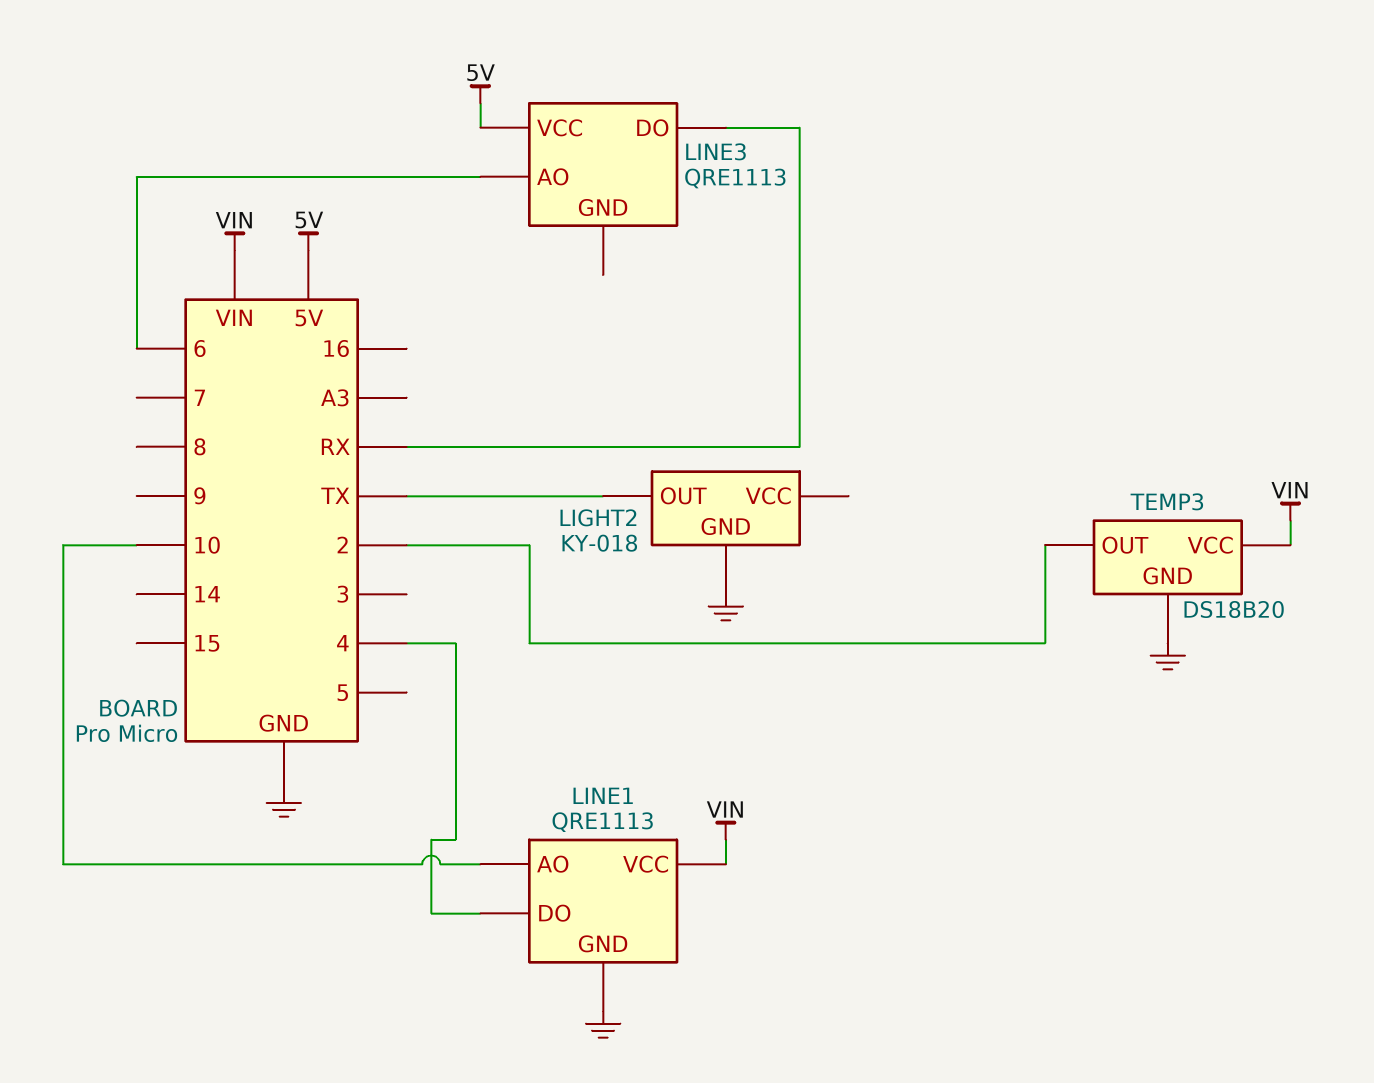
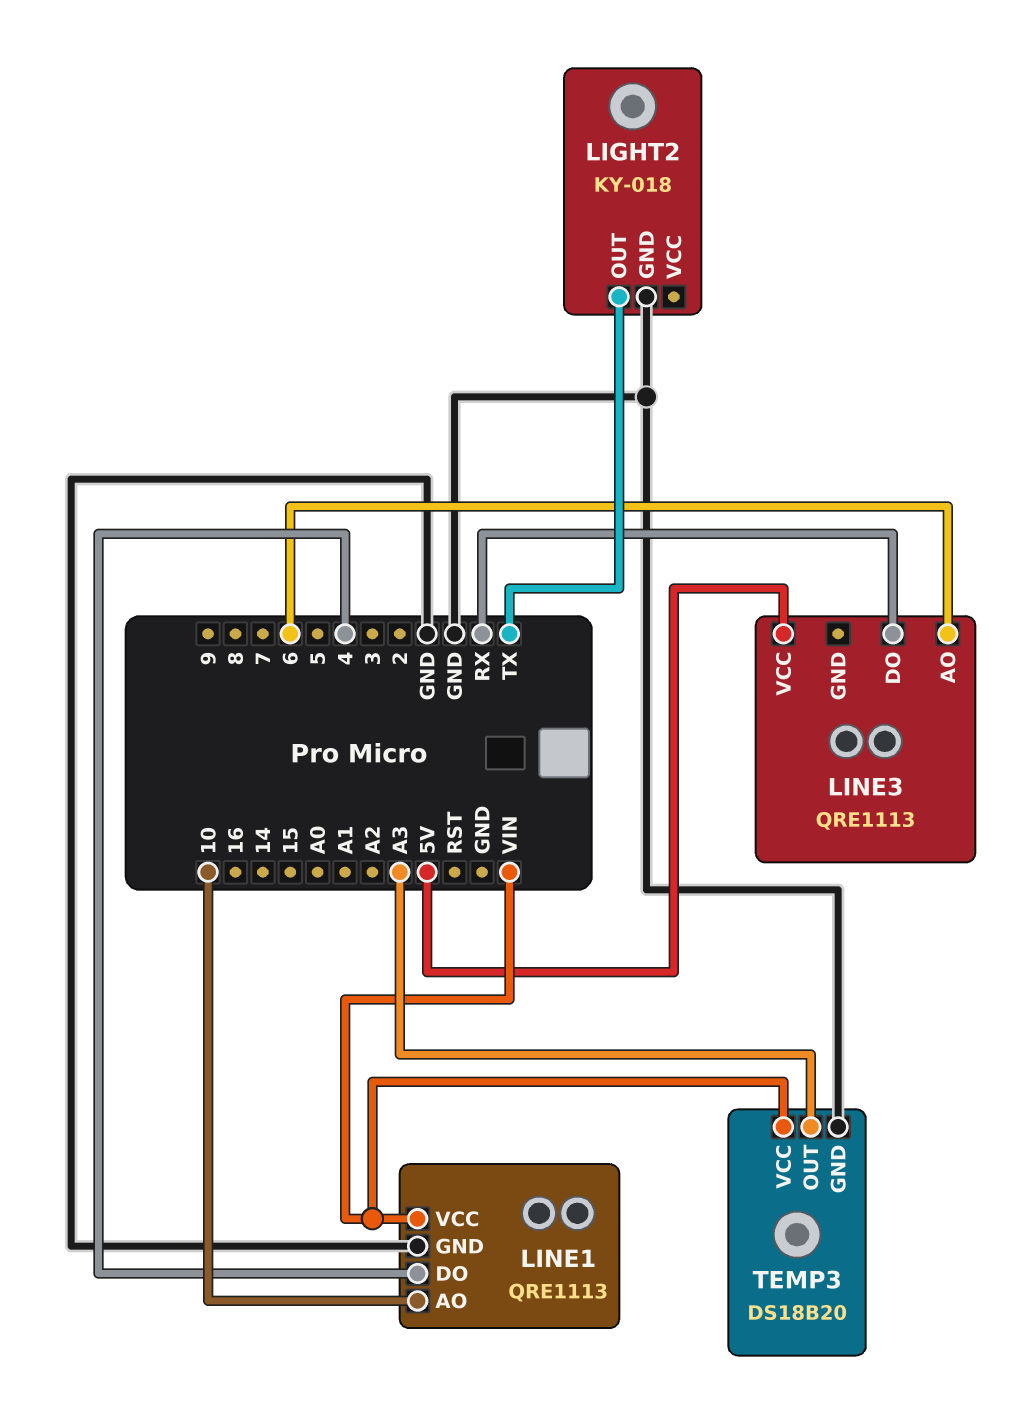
TEMP3 pin OUT: 2 -> A3

